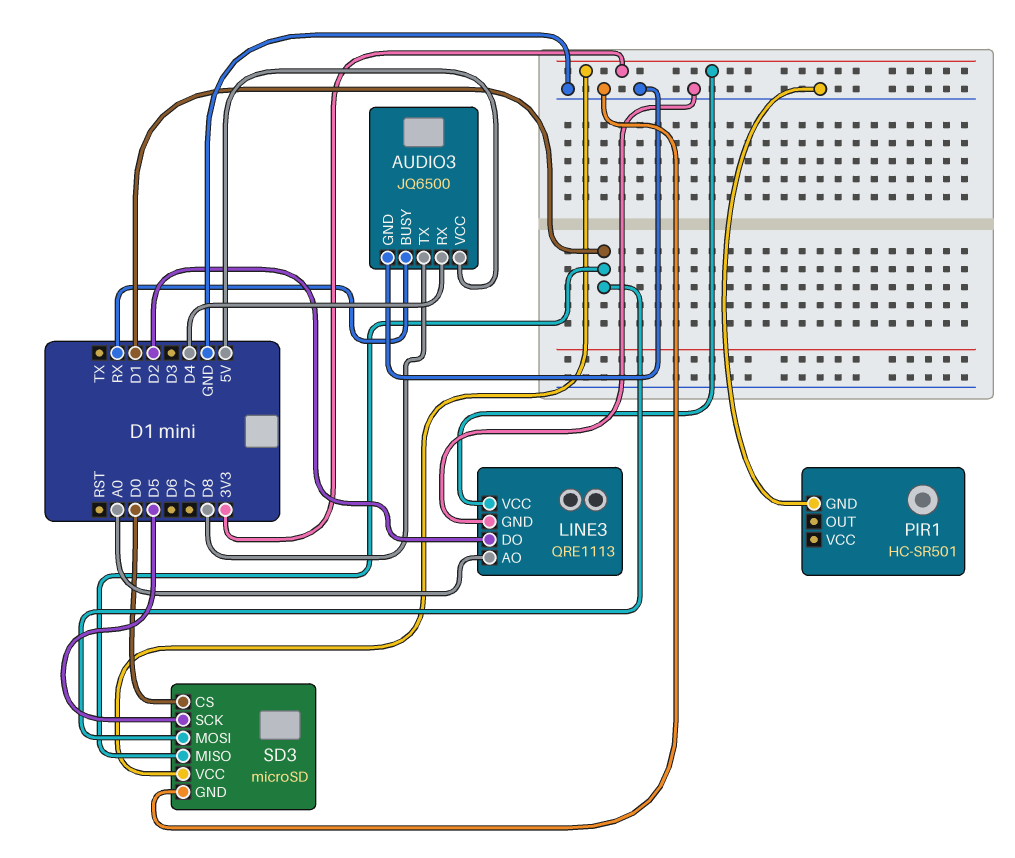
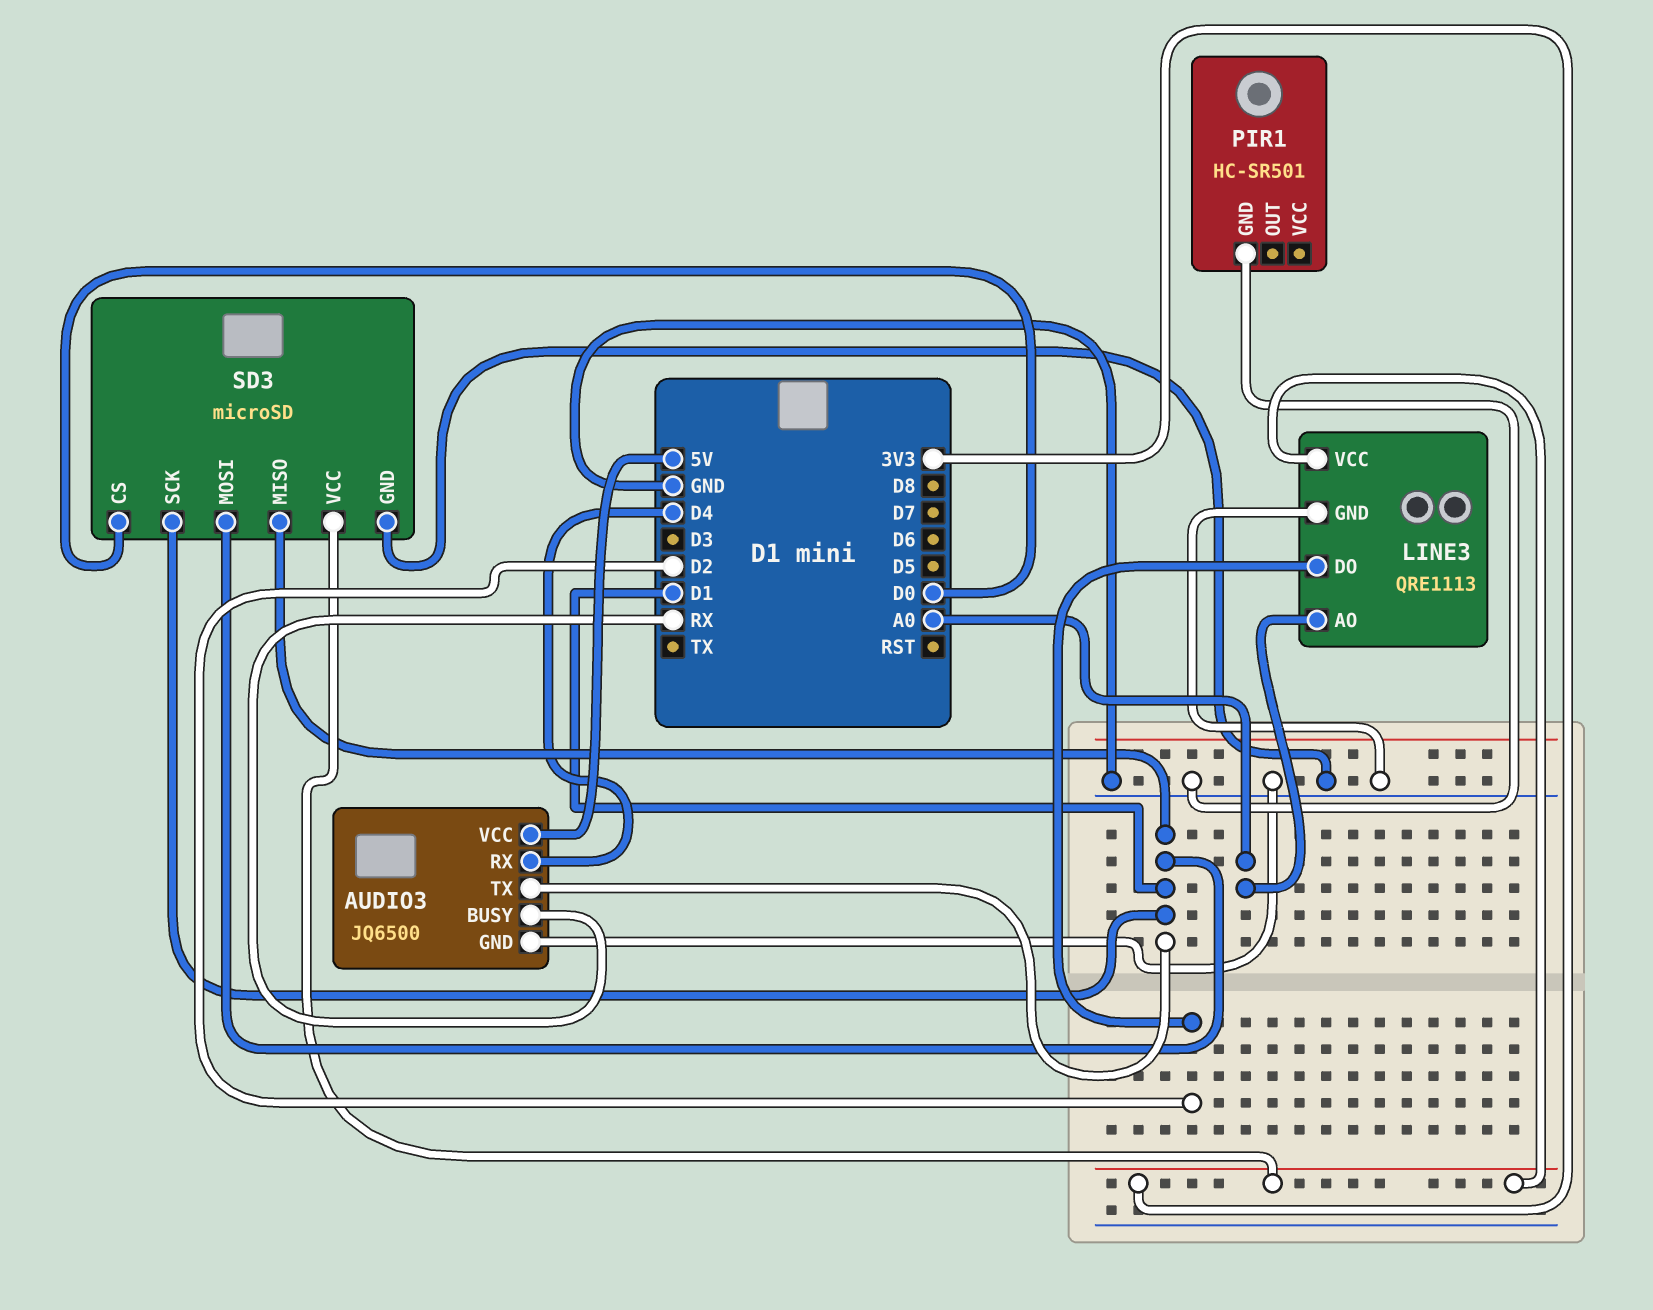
AUDIO3 pin TX: D8 -> D1
SD3 pin SCK: D5 -> D1

